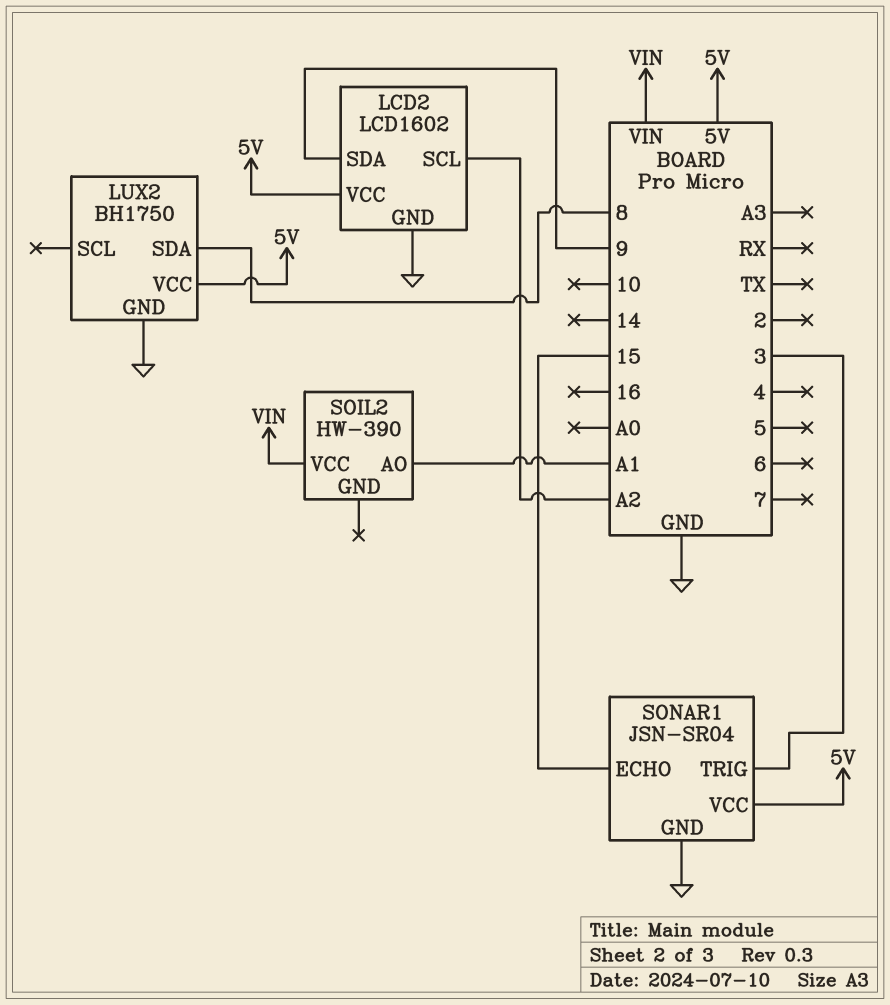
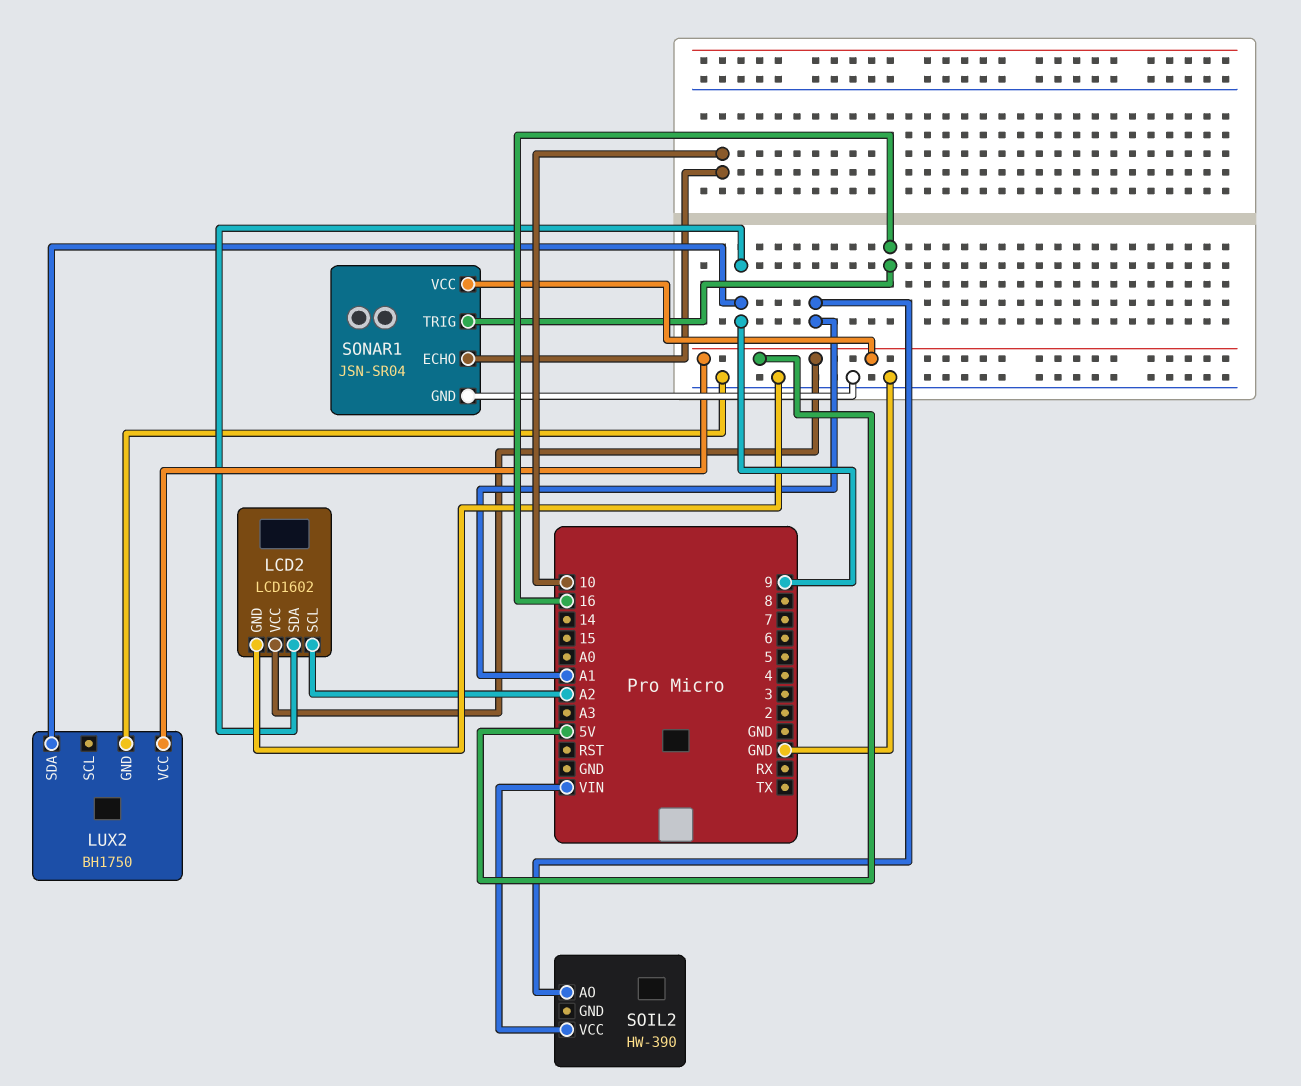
LUX2 pin SDA: 8 -> 9
SONAR1 pin ECHO: 15 -> 10
SONAR1 pin TRIG: 3 -> 16

